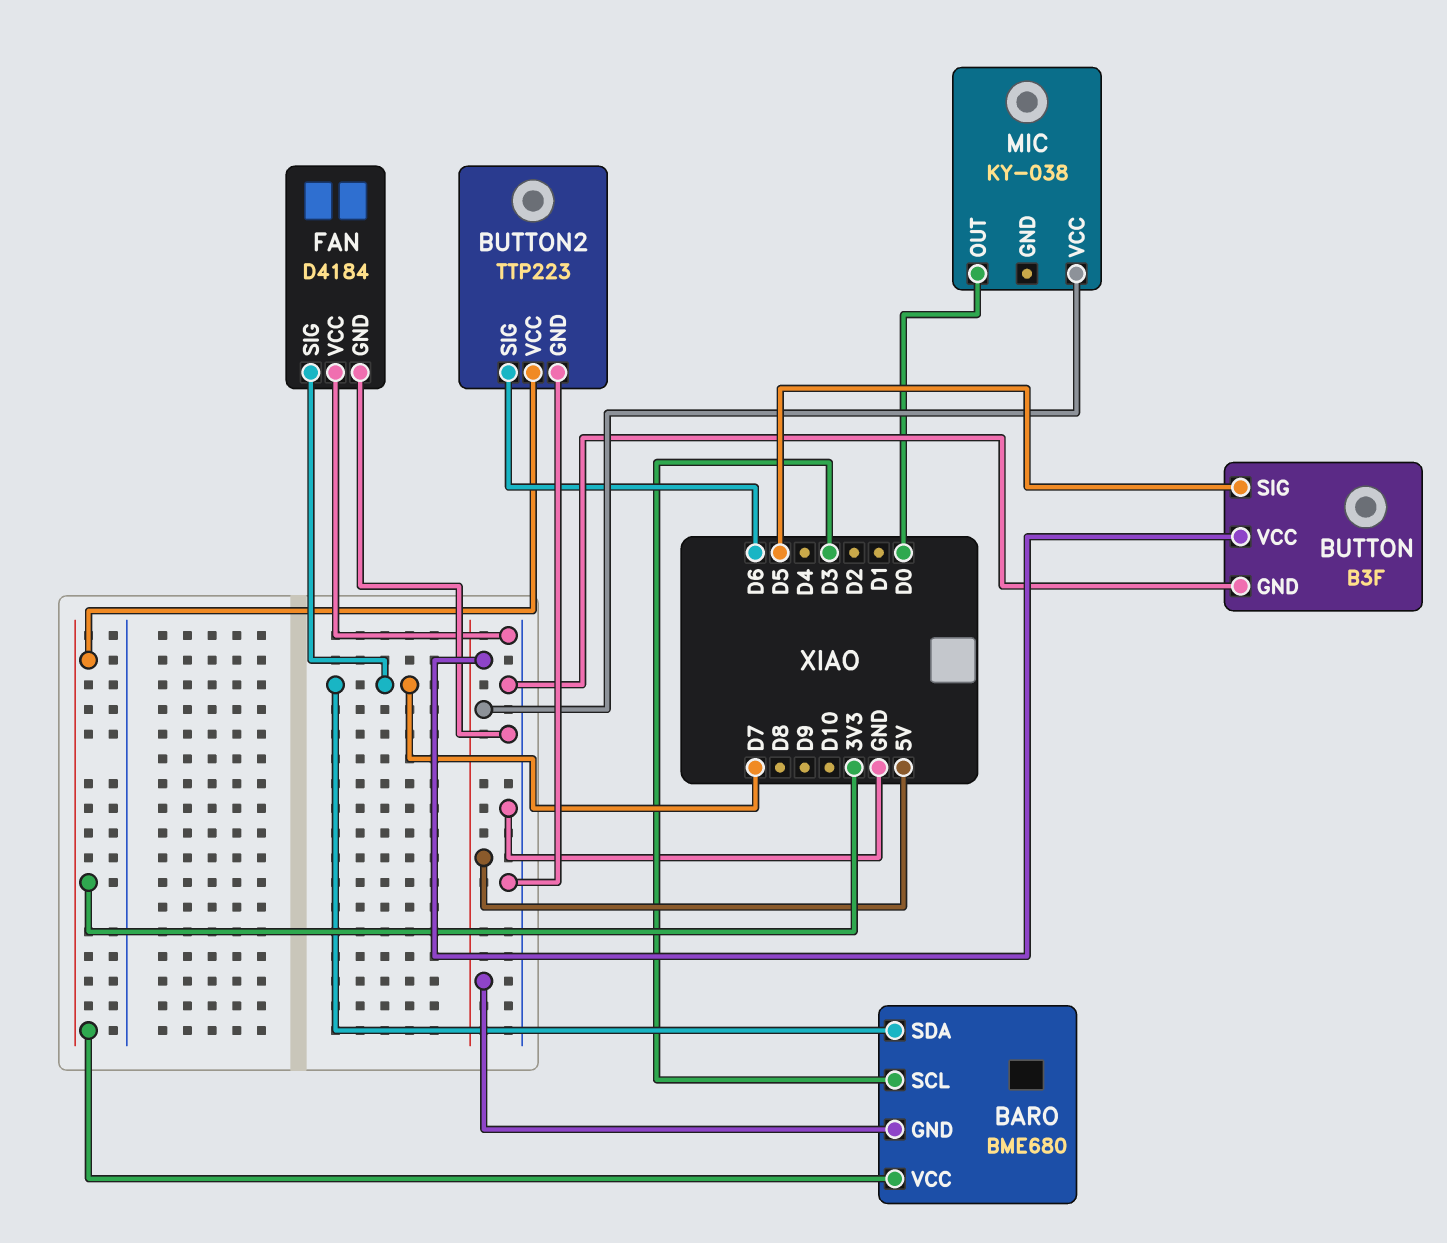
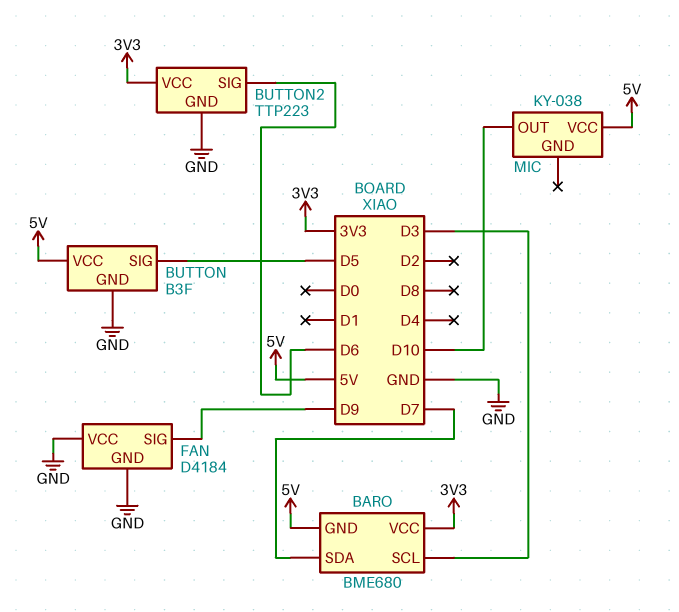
FAN pin SIG: D7 -> D9
MIC pin OUT: D0 -> D10

